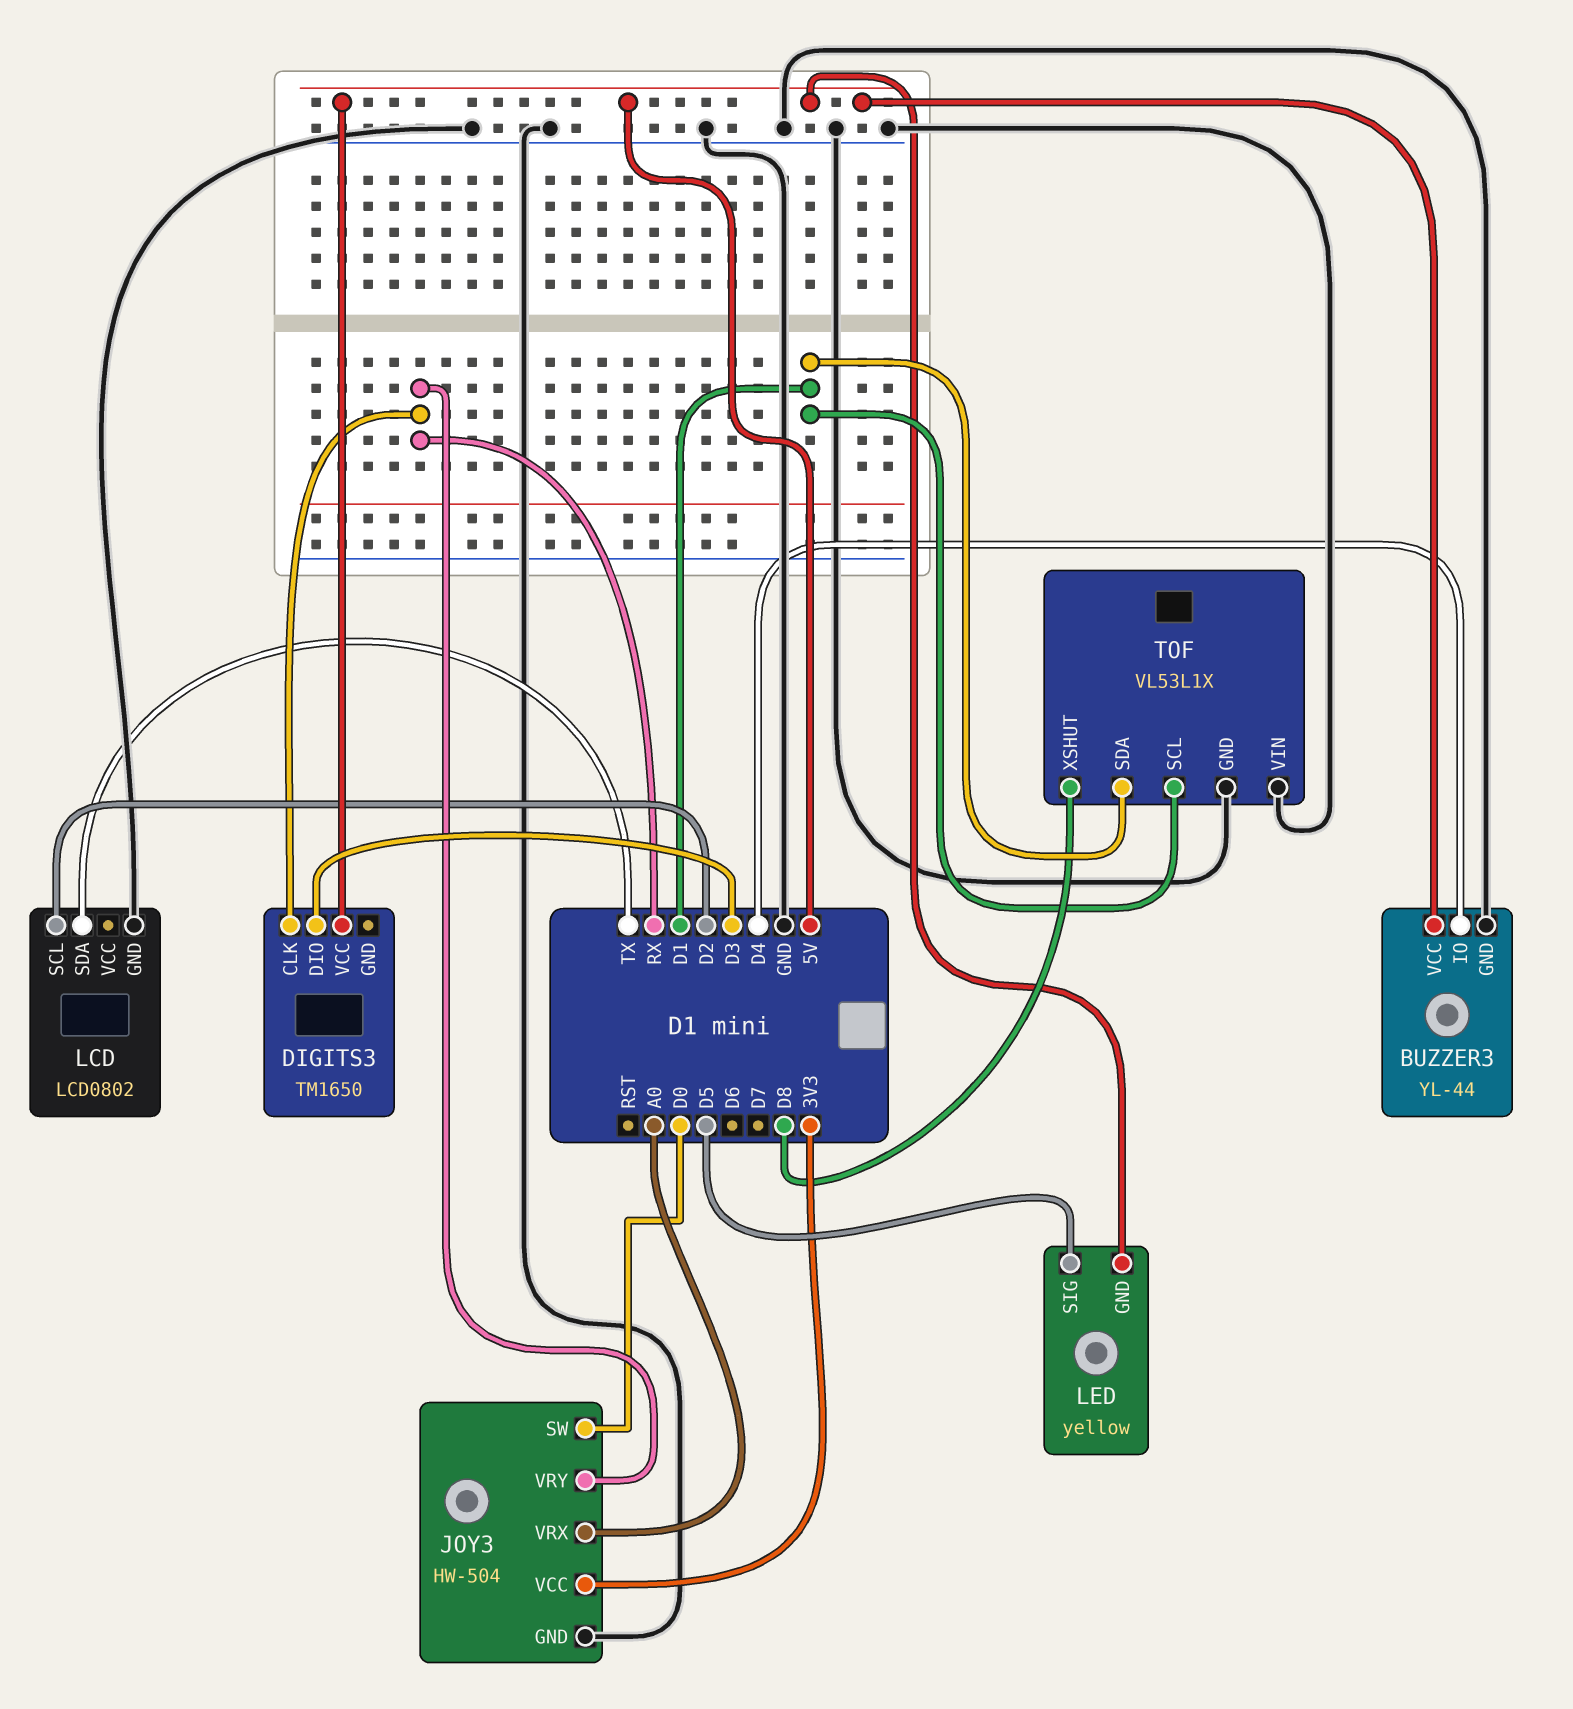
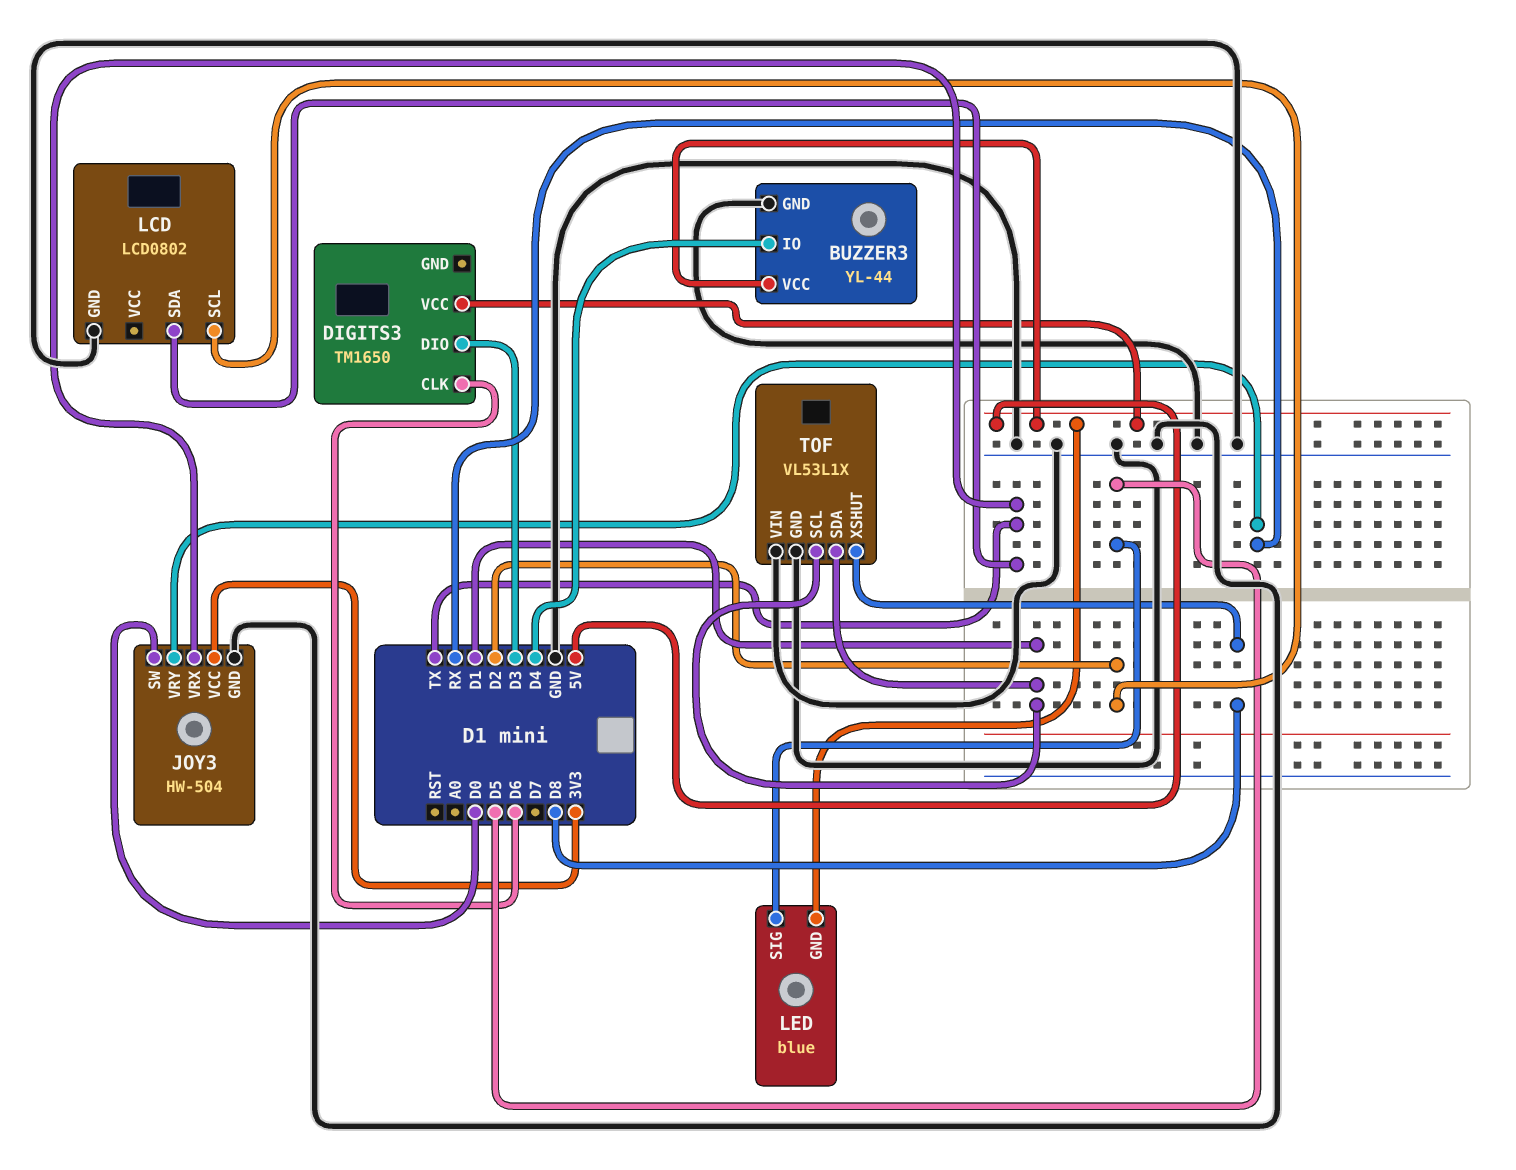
DIGITS3 pin CLK: RX -> D6
JOY3 pin VRX: A0 -> TX
LED: yellow -> blue

